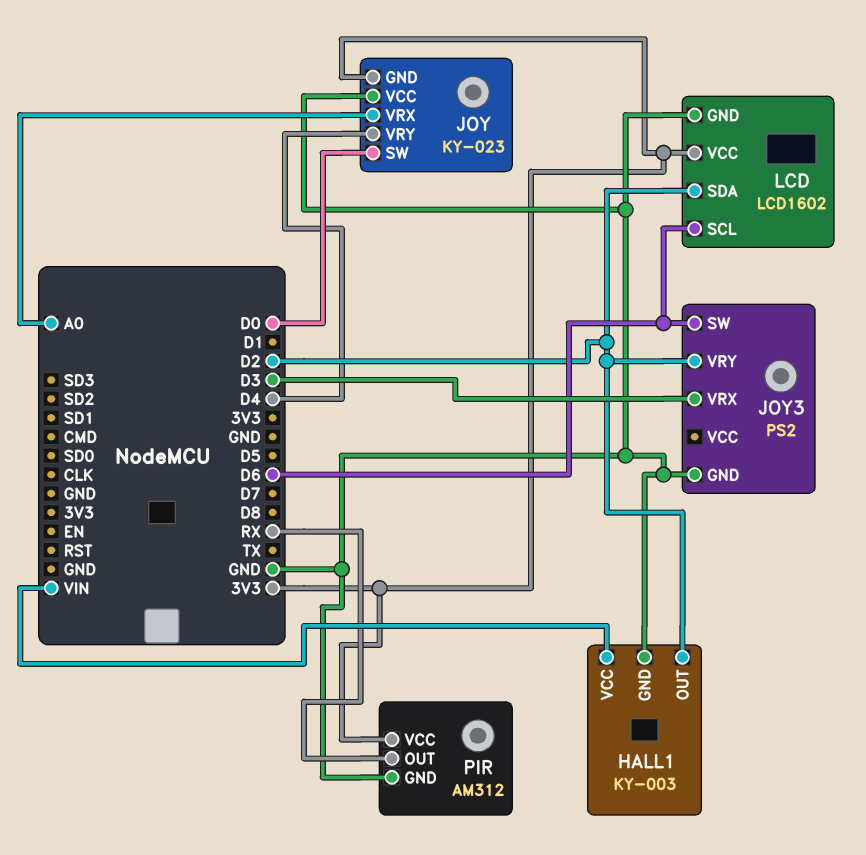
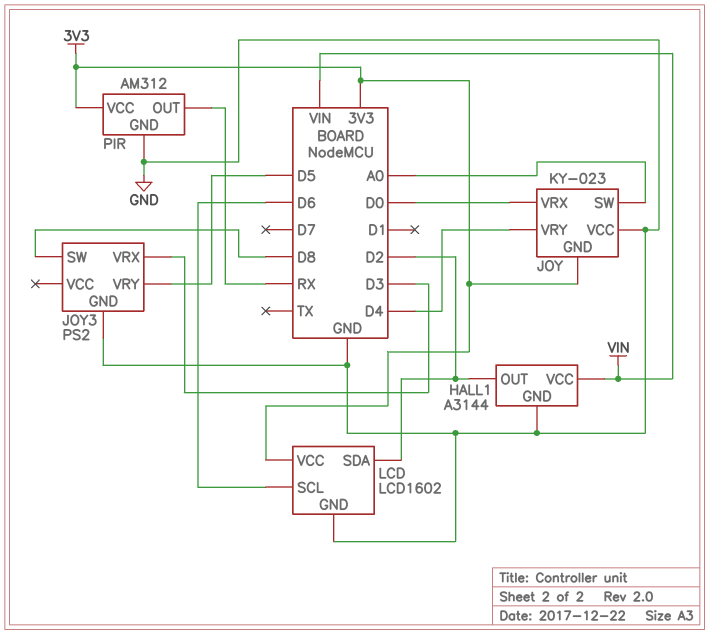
HALL1: KY-003 -> A3144
JOY pin SW: D0 -> A0
JOY pin VRX: A0 -> D0
JOY3 pin SW: D6 -> D8
JOY3 pin VRY: D2 -> D5

